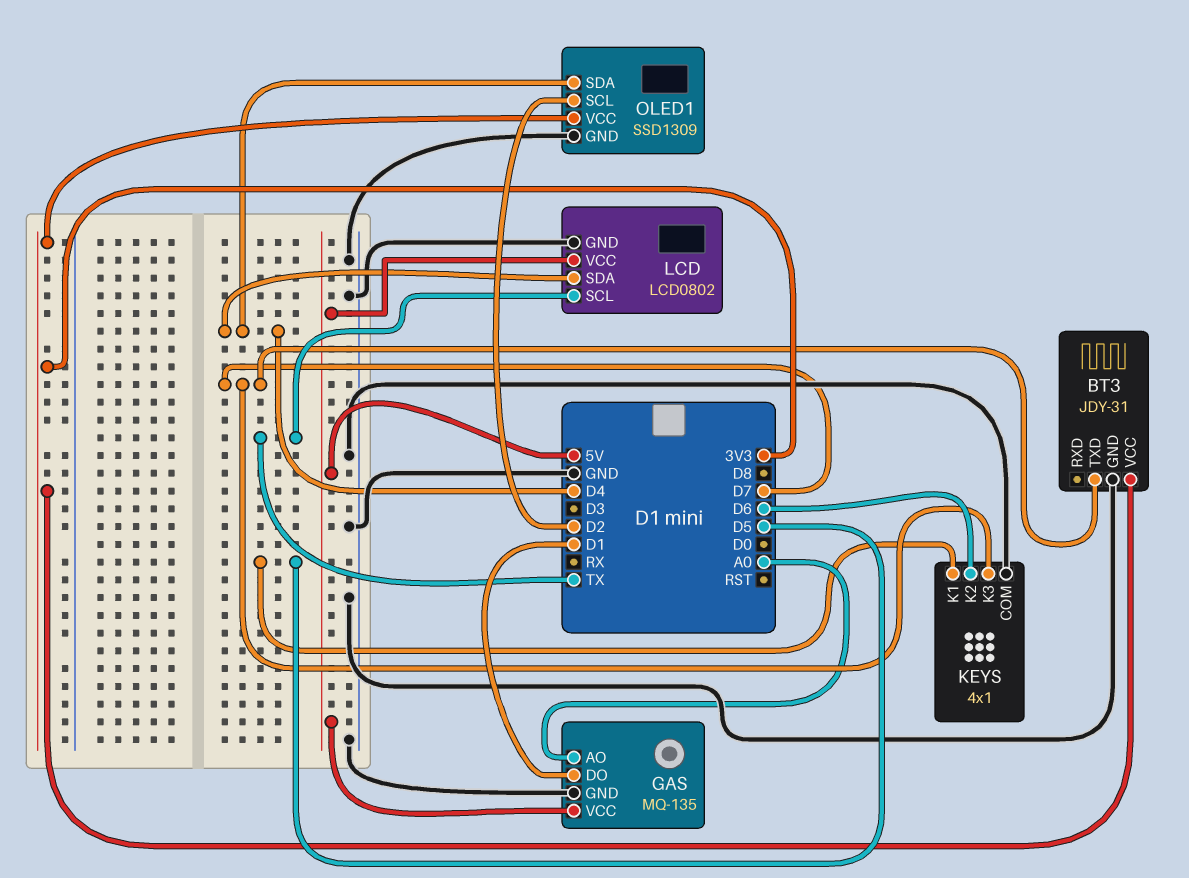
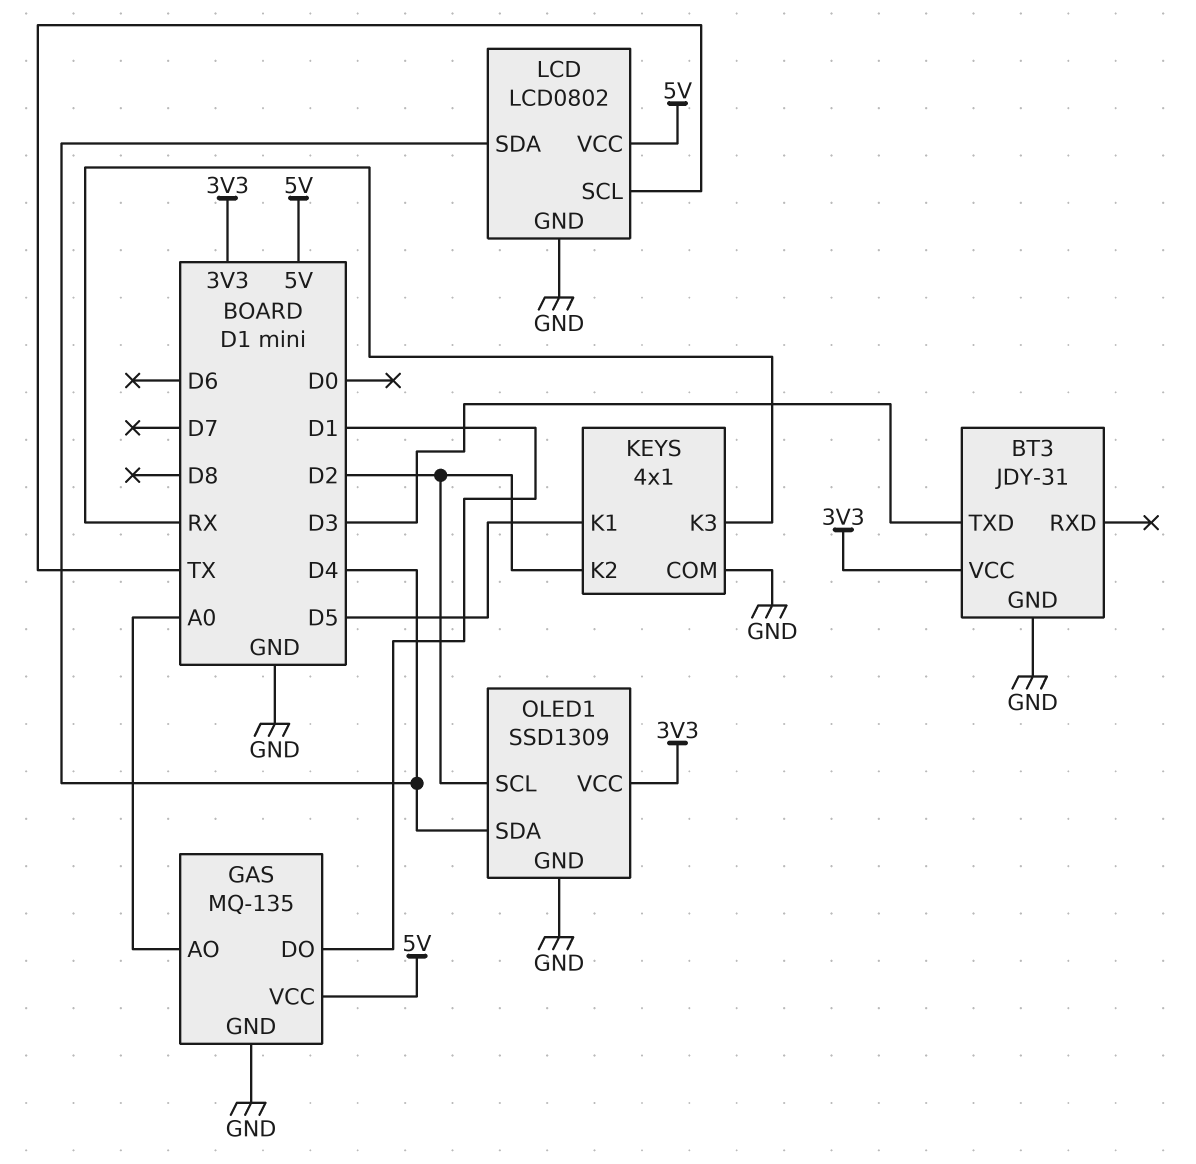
BT3 pin TXD: D7 -> D3
KEYS pin K2: D6 -> D2
KEYS pin K3: D7 -> RX

